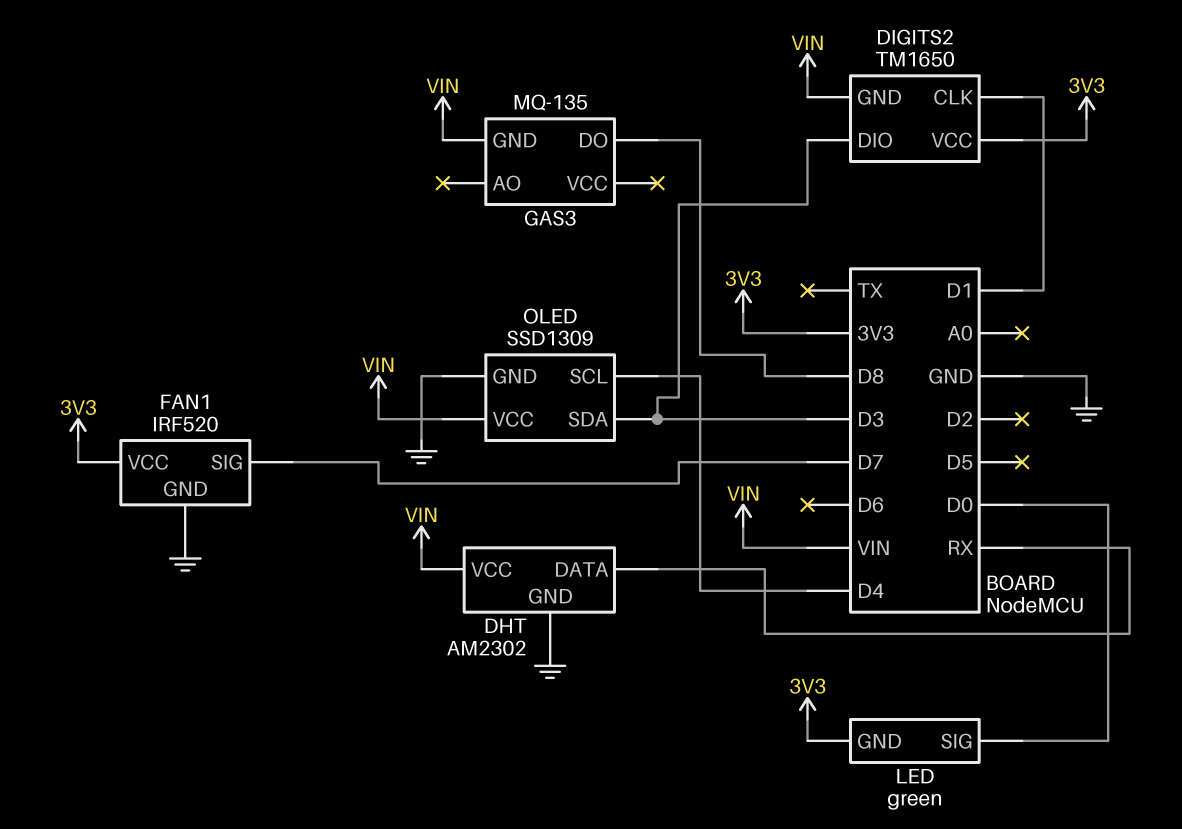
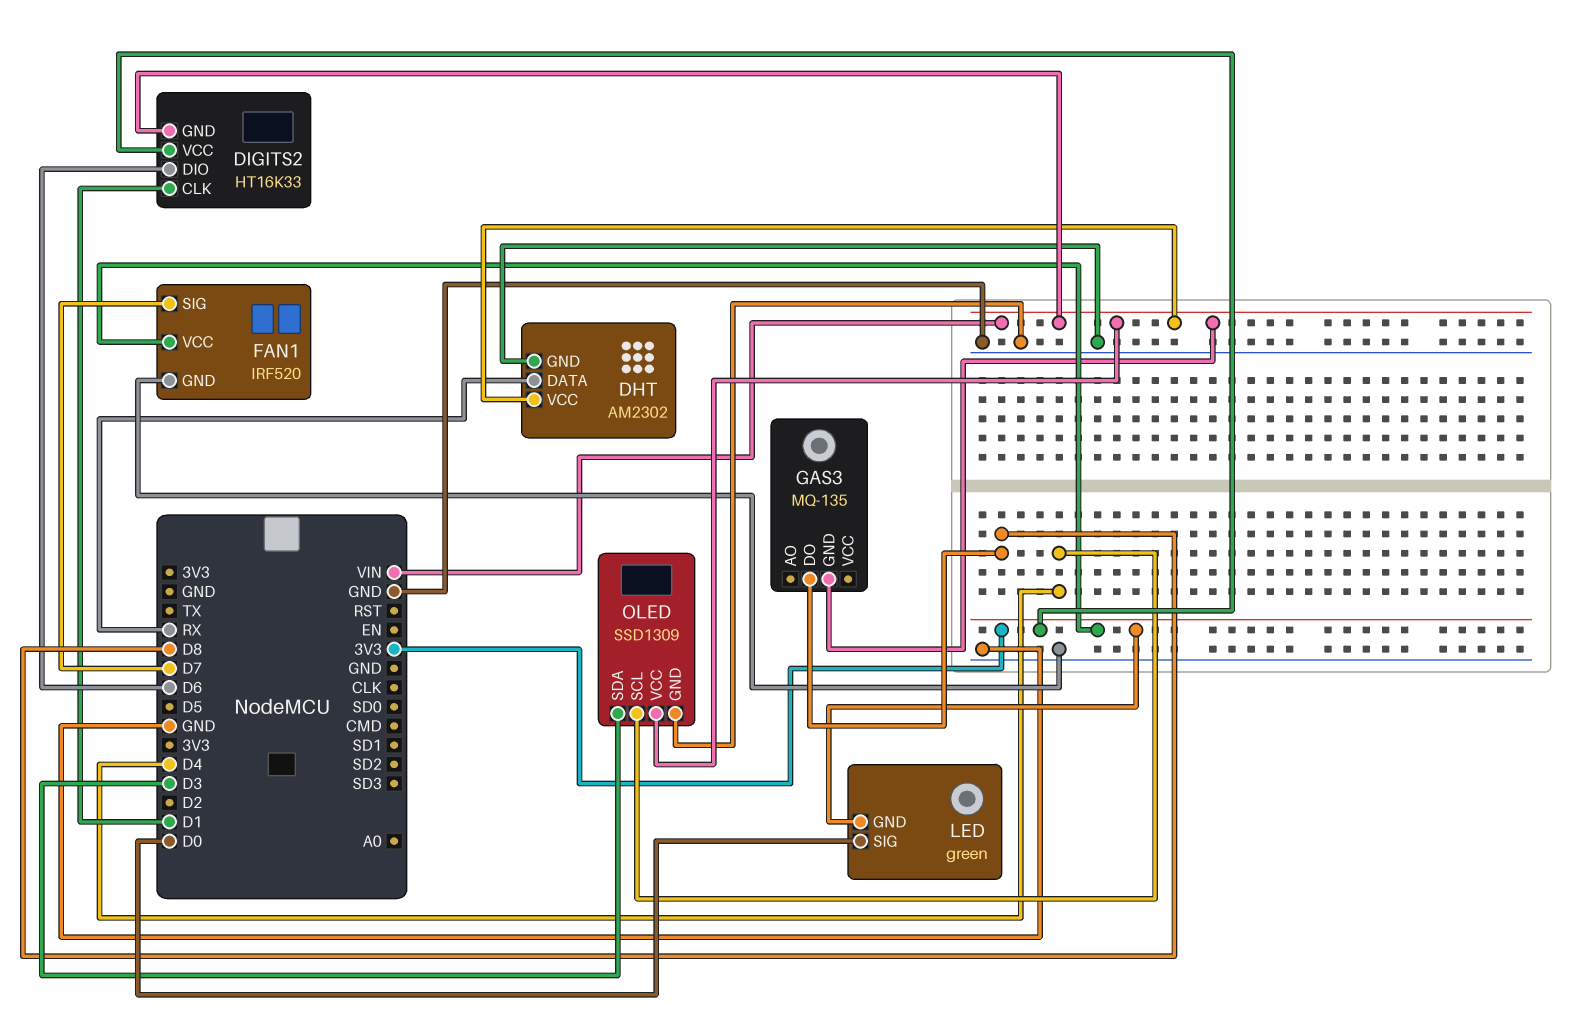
DIGITS2: TM1650 -> HT16K33
DIGITS2 pin DIO: D3 -> D6

